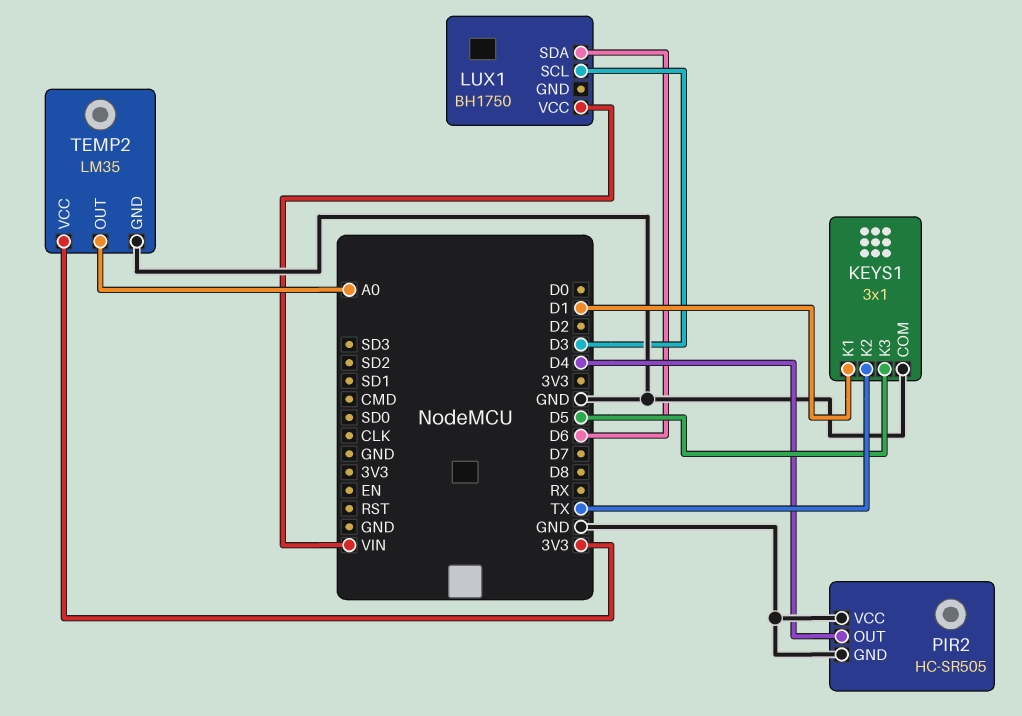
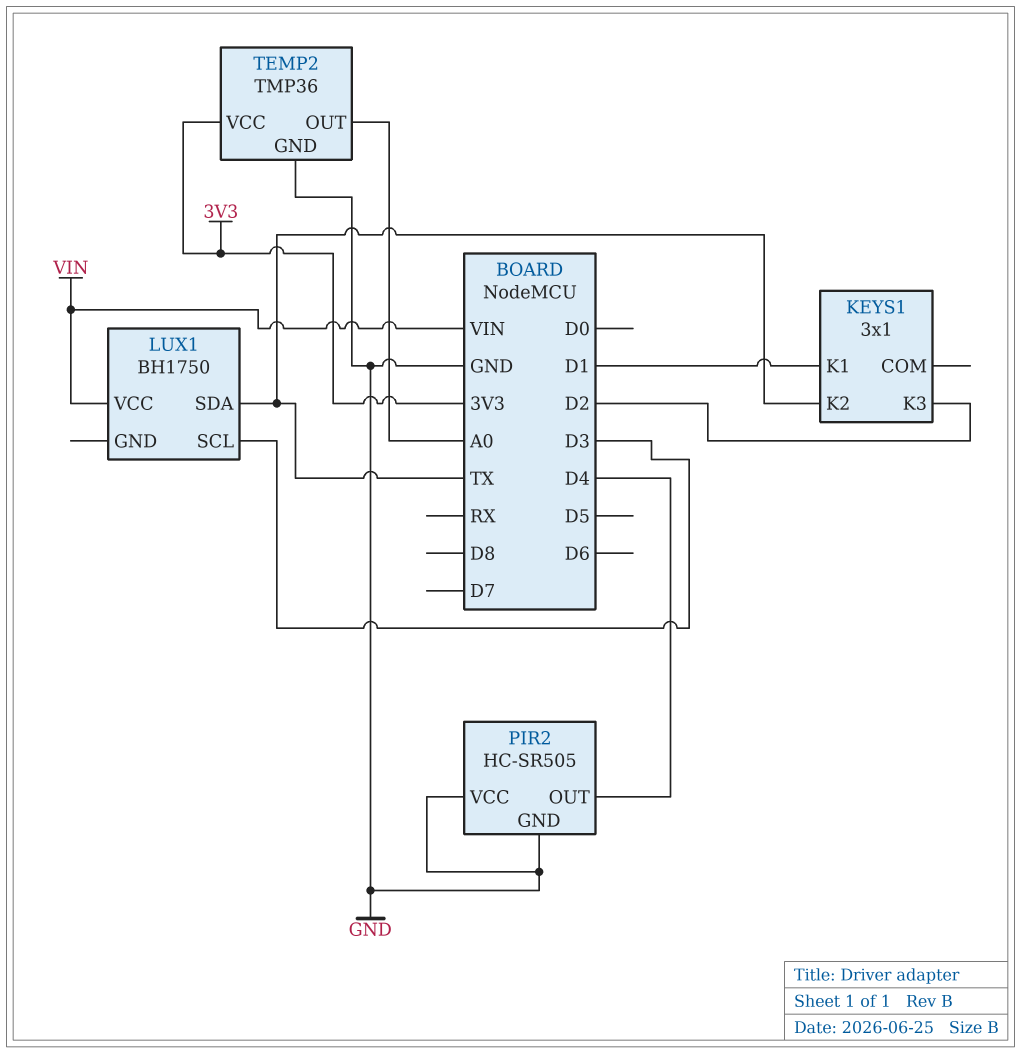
KEYS1 pin COM: GND -> none
KEYS1 pin K3: D5 -> D2
LUX1 pin SDA: D6 -> TX
TEMP2: LM35 -> TMP36

